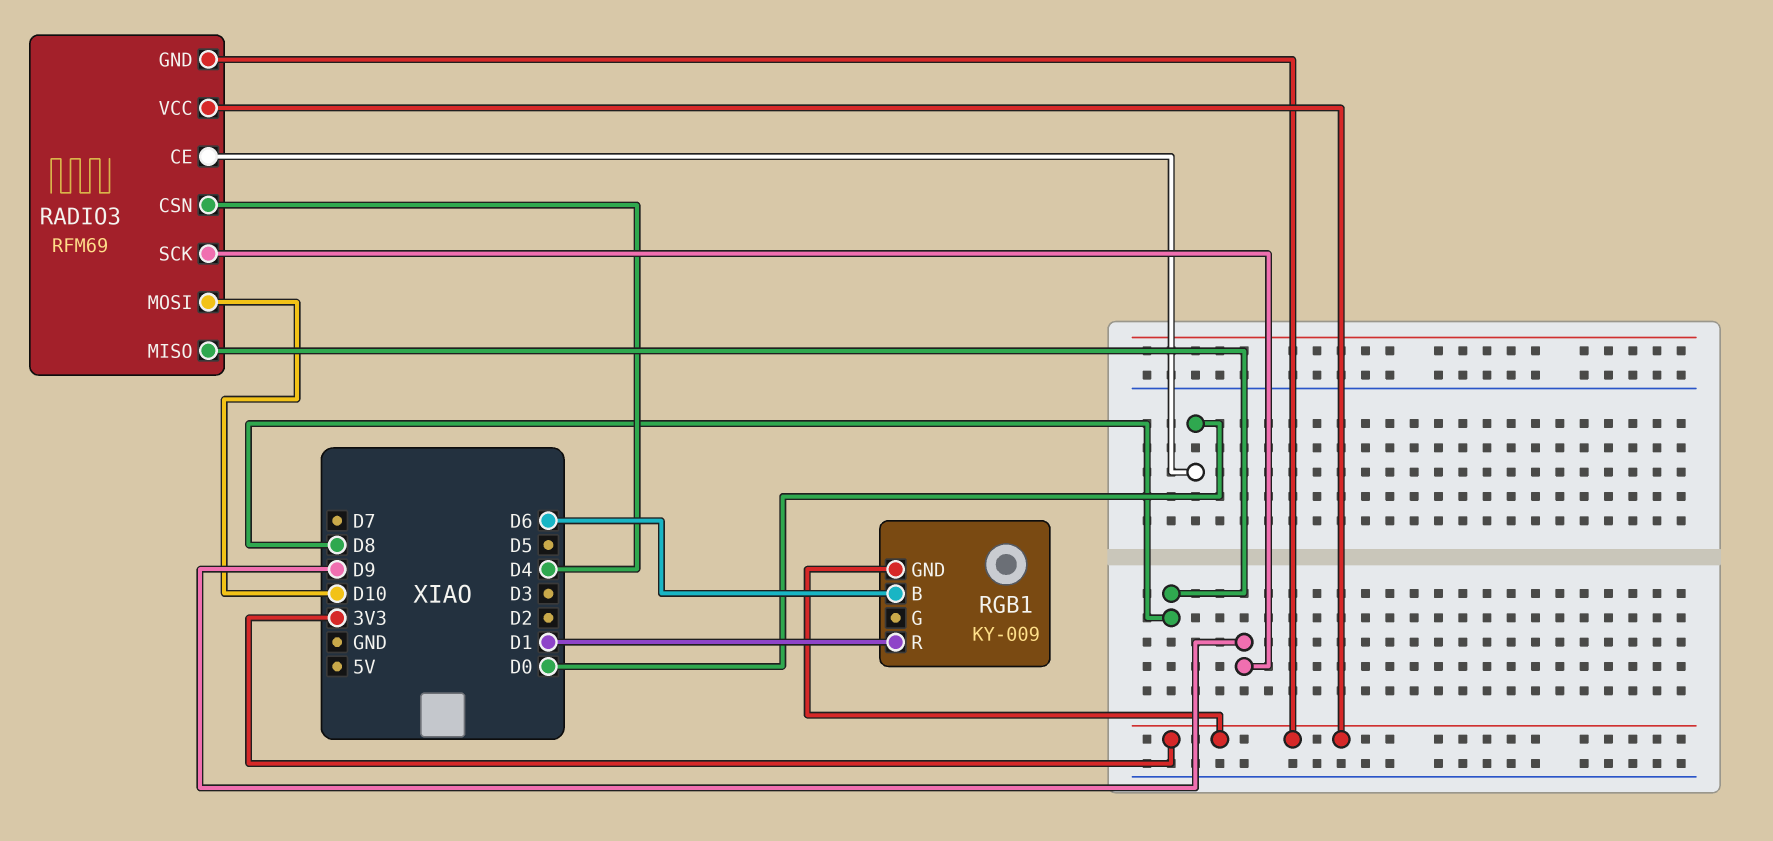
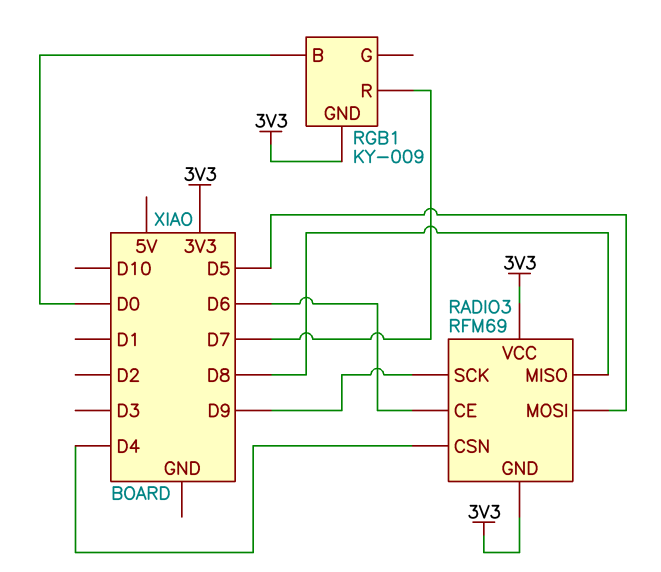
RADIO3 pin CE: D0 -> D6
RADIO3 pin MOSI: D10 -> D5
RGB1 pin B: D6 -> D0
RGB1 pin R: D1 -> D7

